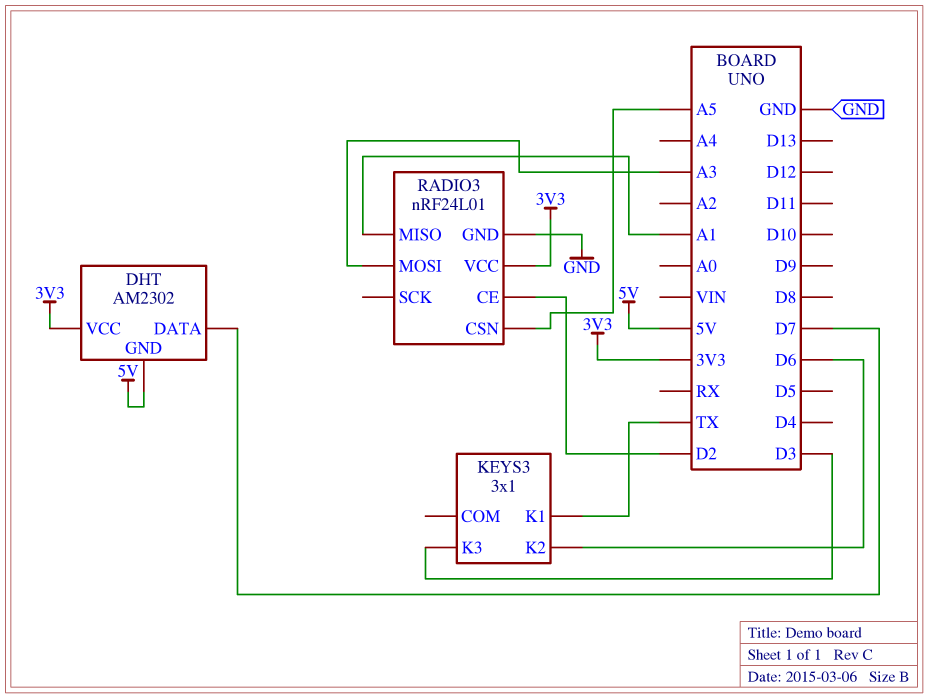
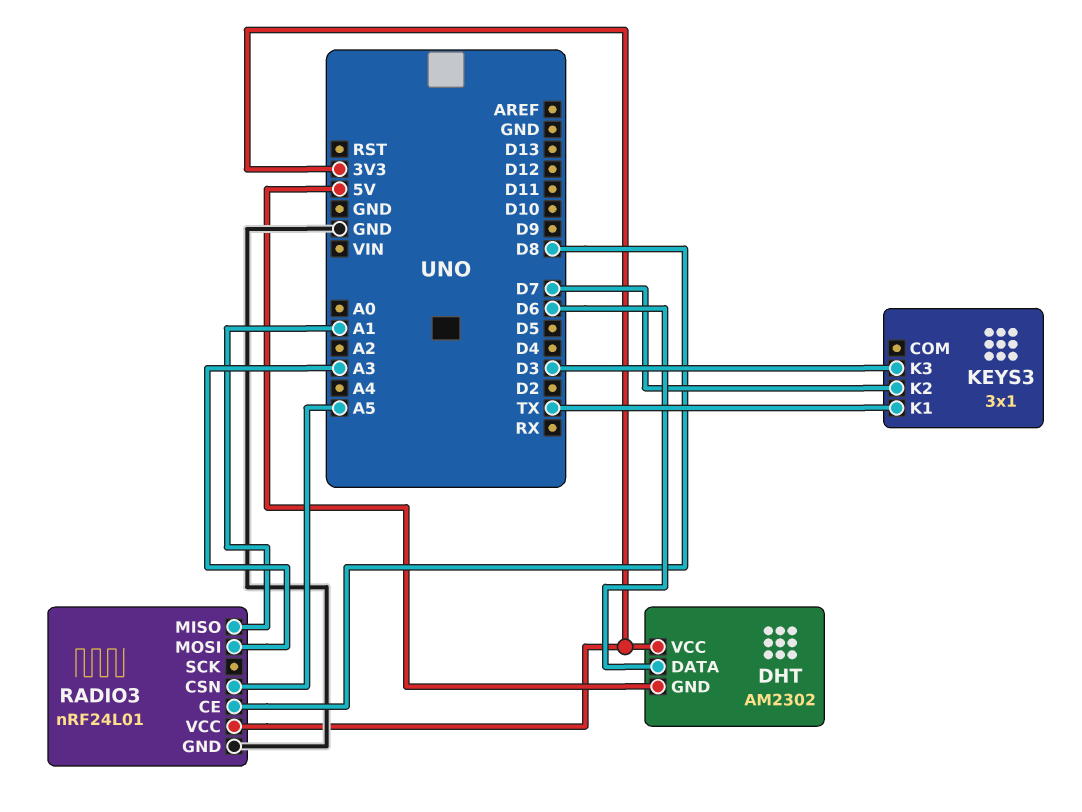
DHT pin DATA: D7 -> D6
KEYS3 pin K2: D6 -> D7
RADIO3 pin CE: D2 -> D8

